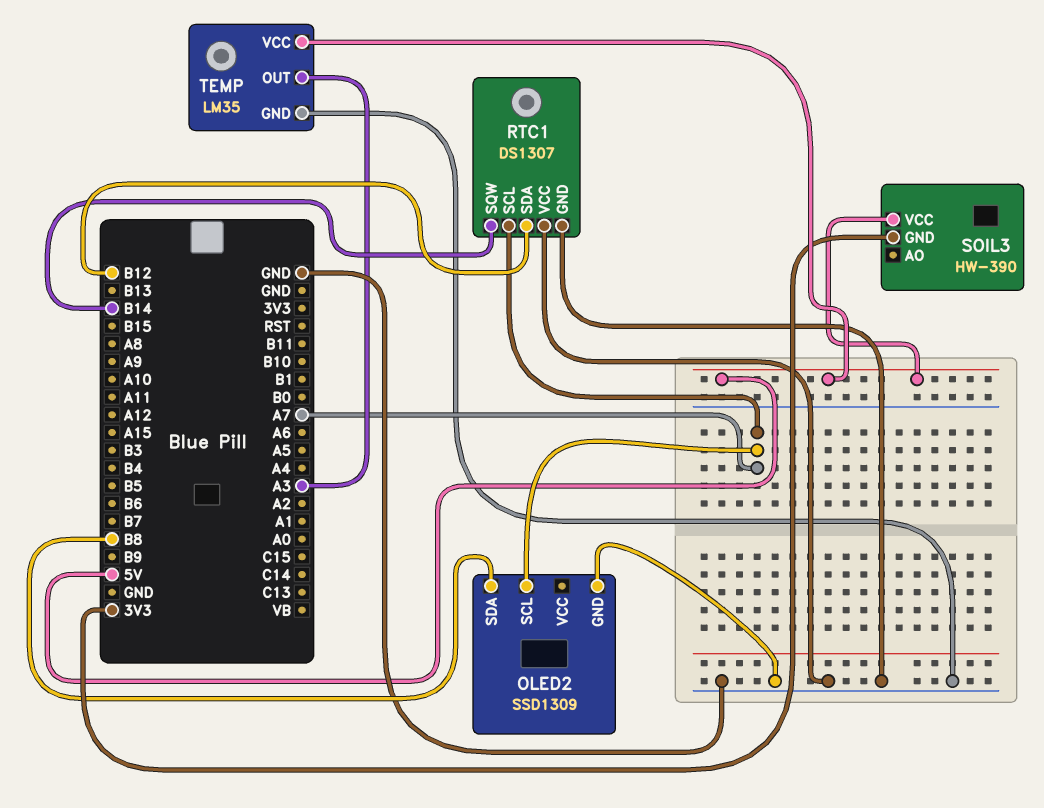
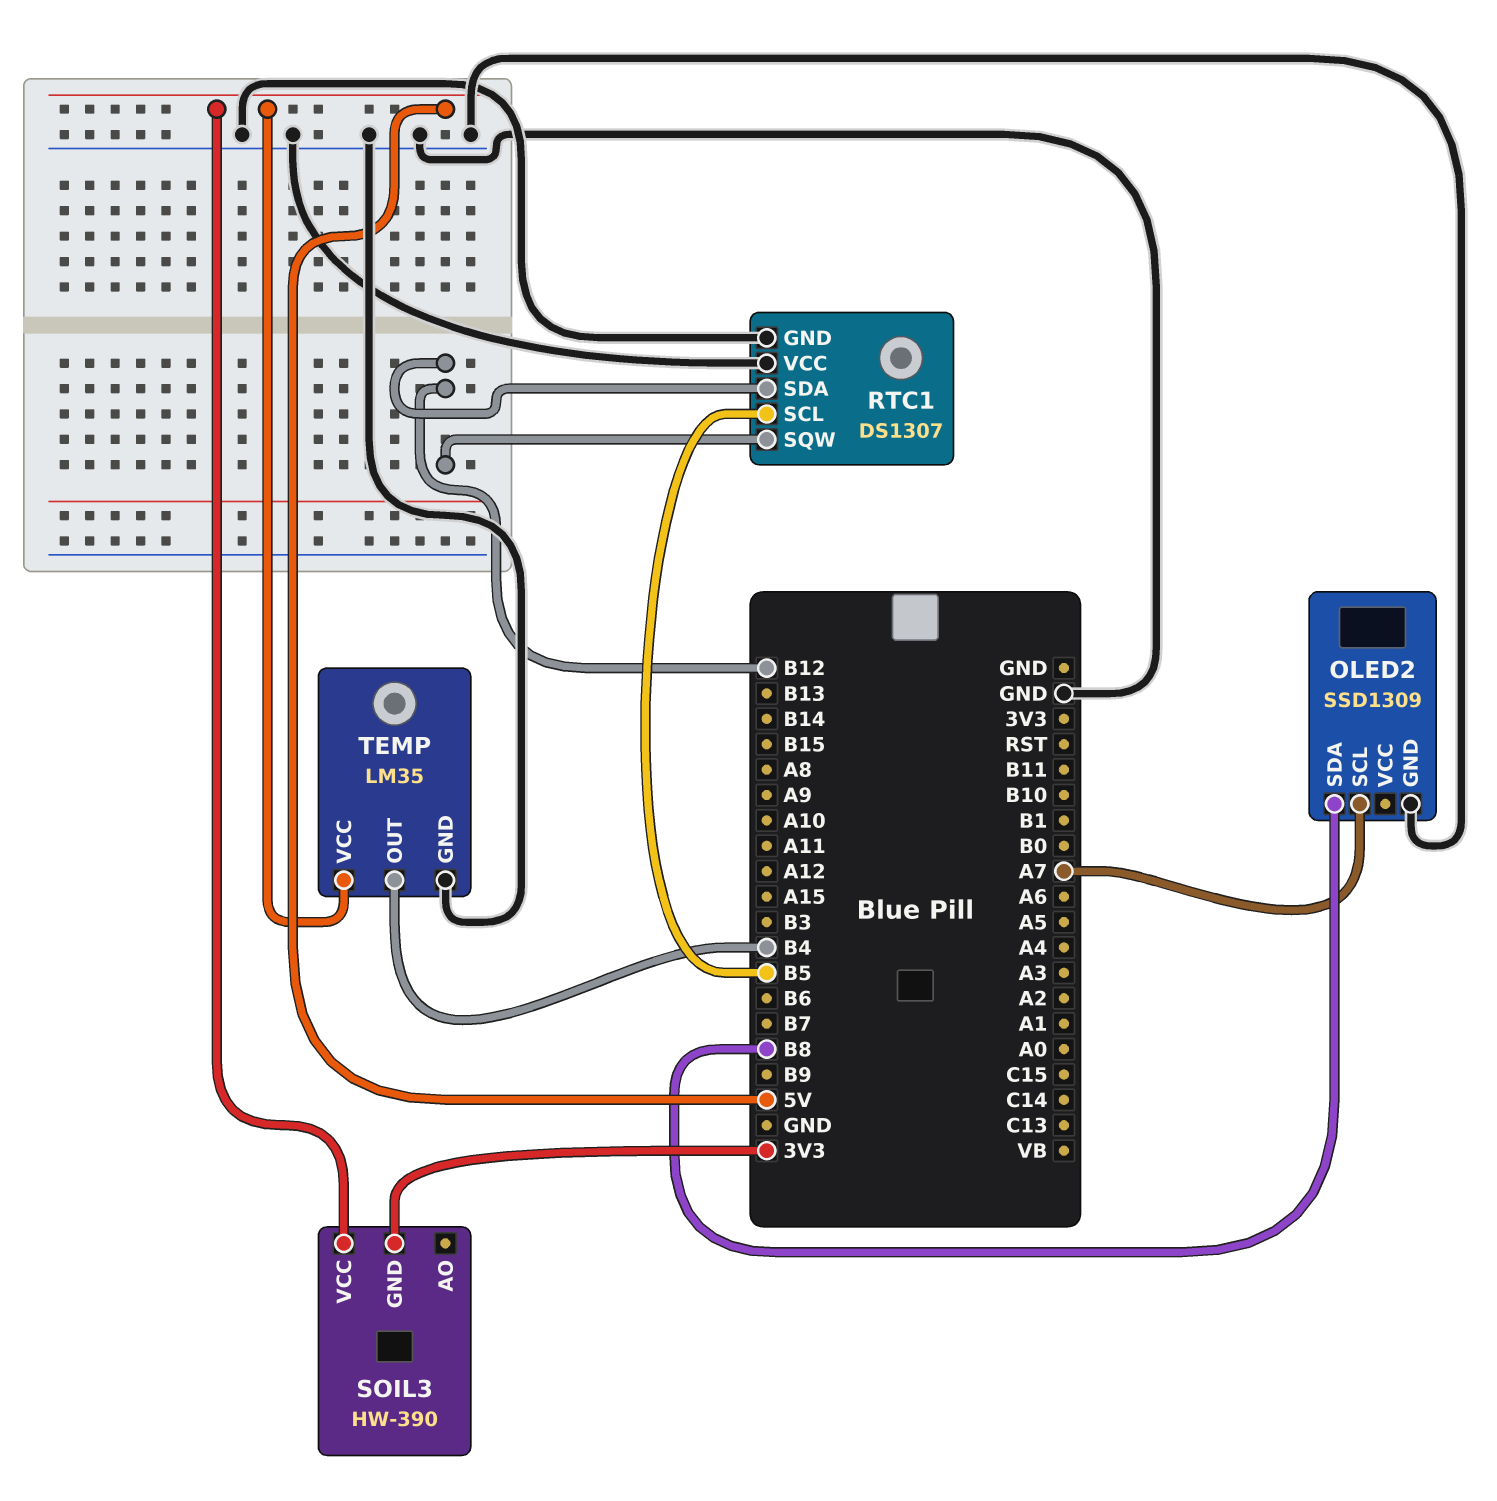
RTC1 pin SCL: A7 -> B5
RTC1 pin SQW: B14 -> B12
TEMP pin OUT: A3 -> B4

